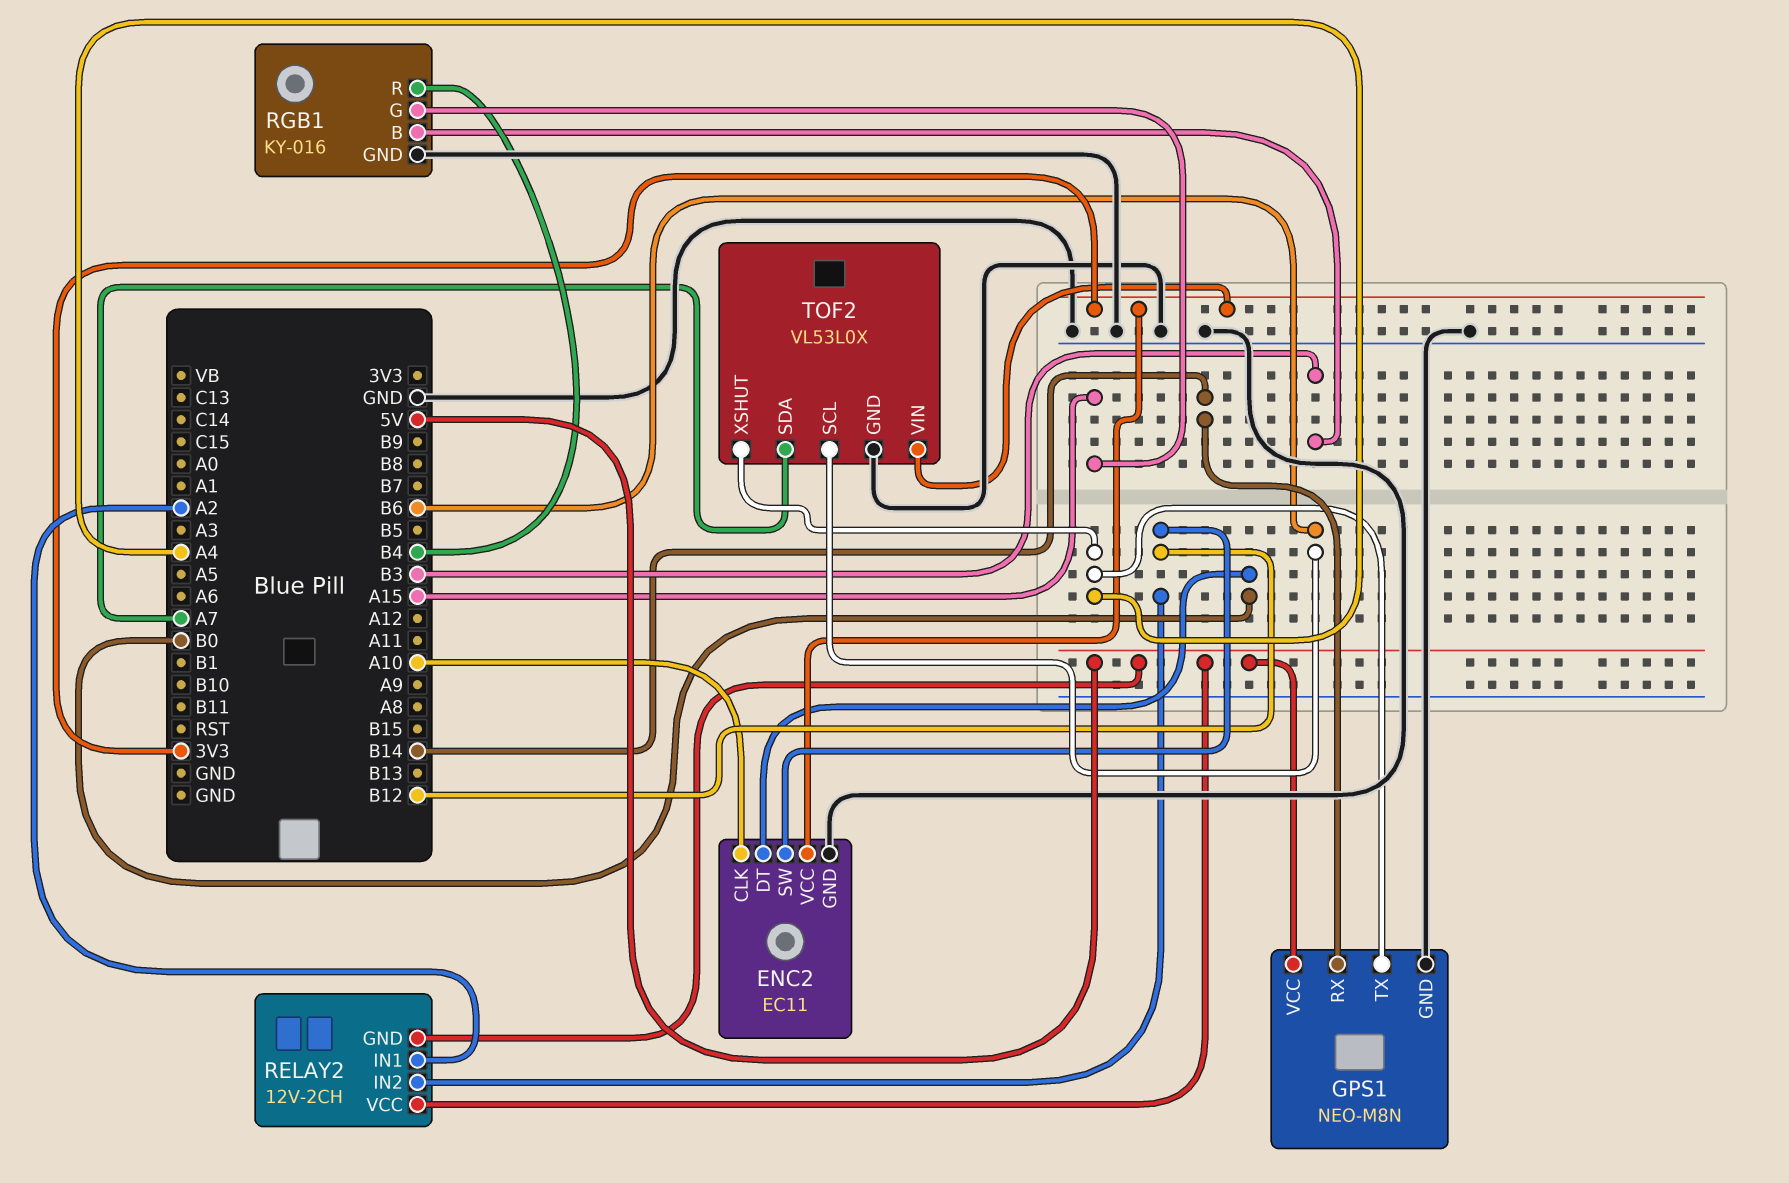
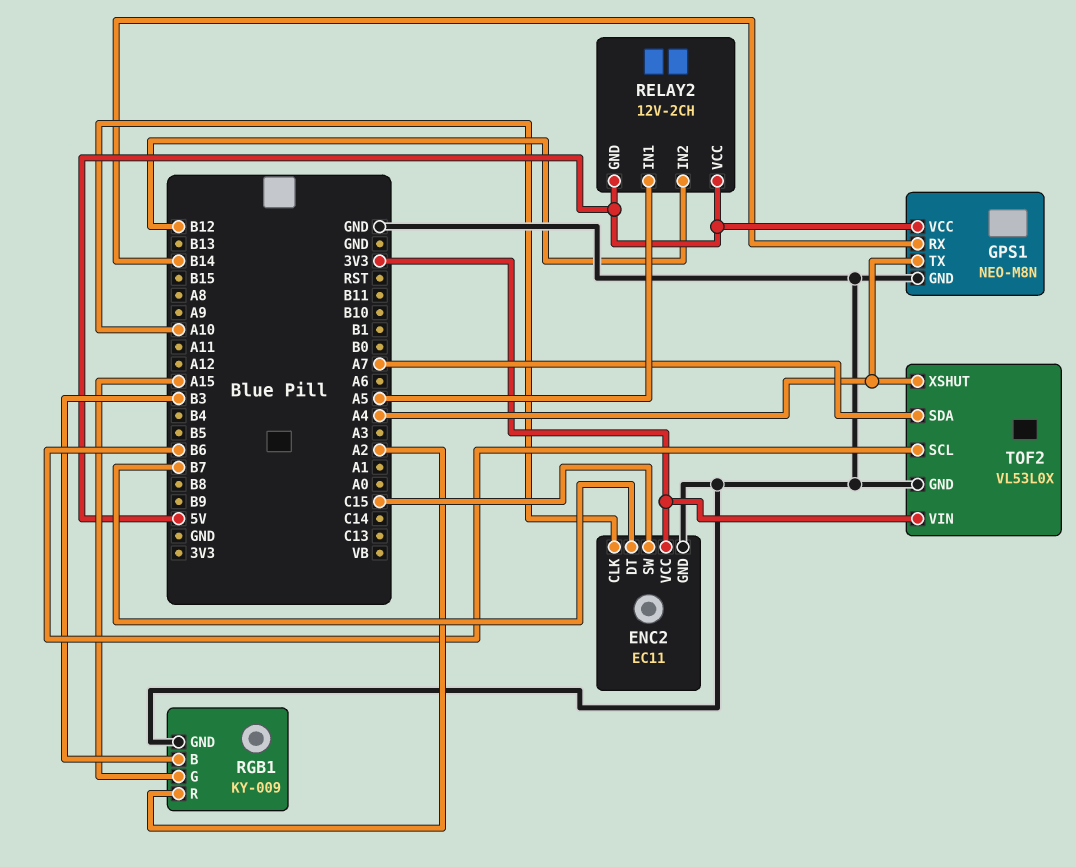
ENC2 pin DT: B0 -> B7
ENC2 pin SW: B12 -> C15
RELAY2 pin IN1: A2 -> A5
RGB1: KY-016 -> KY-009
RGB1 pin R: B4 -> A2

